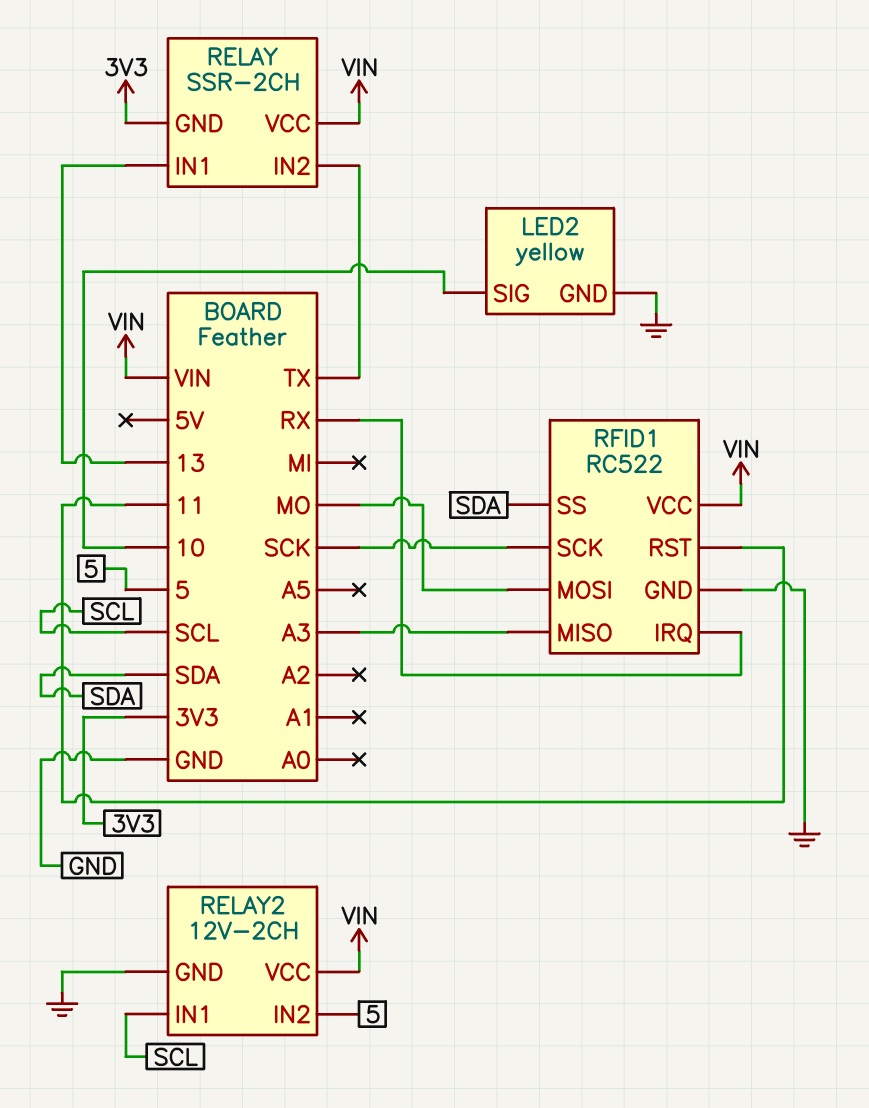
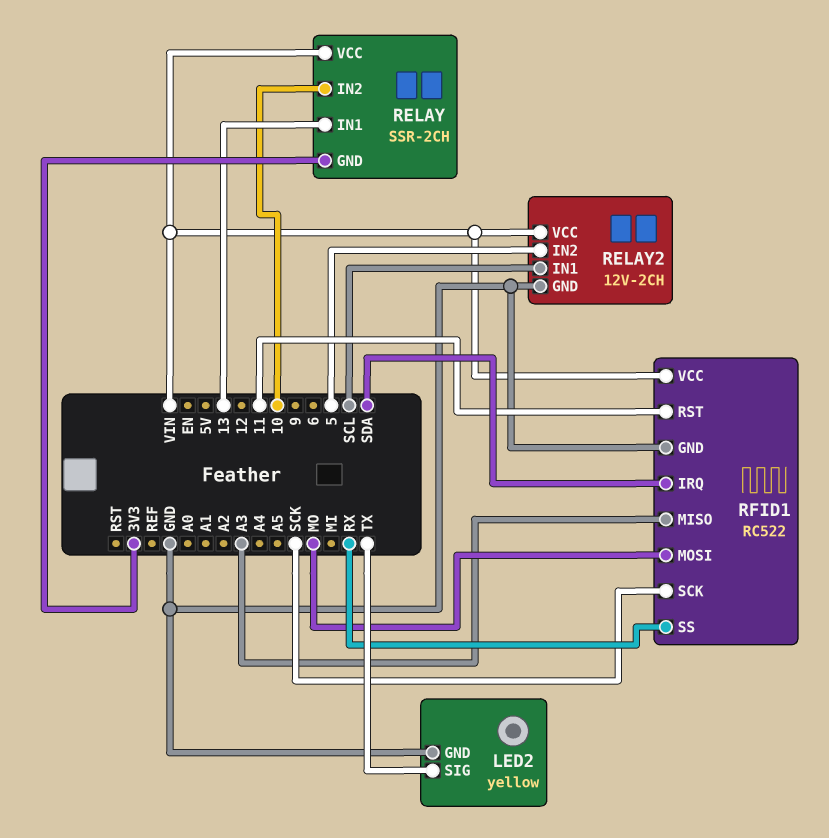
LED2 pin SIG: 10 -> TX
RELAY pin IN2: TX -> 10
RFID1 pin IRQ: RX -> SDA
RFID1 pin SS: SDA -> RX

